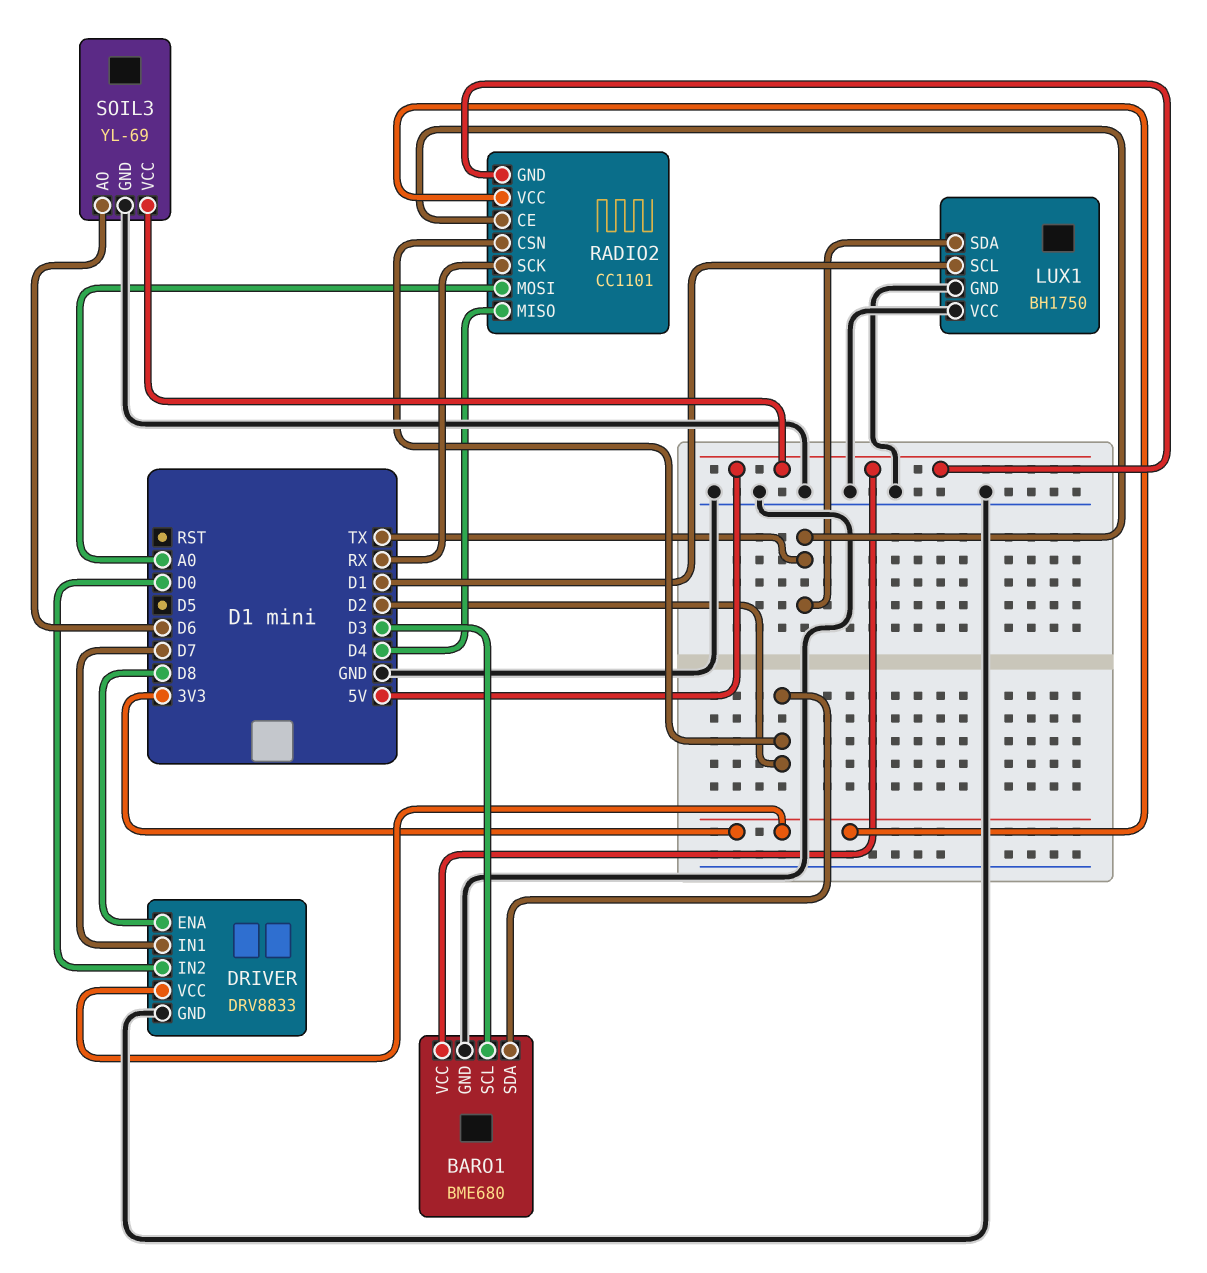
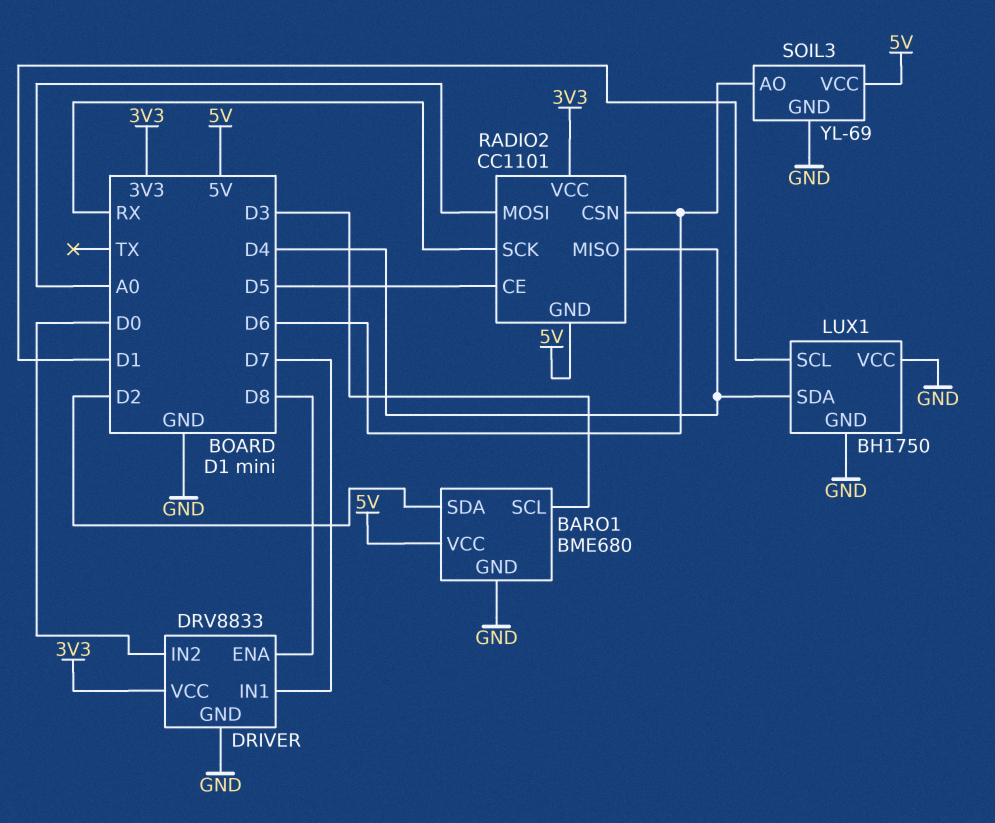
LUX1 pin SDA: TX -> D4
RADIO2 pin CE: TX -> D5
RADIO2 pin CSN: D2 -> D6

